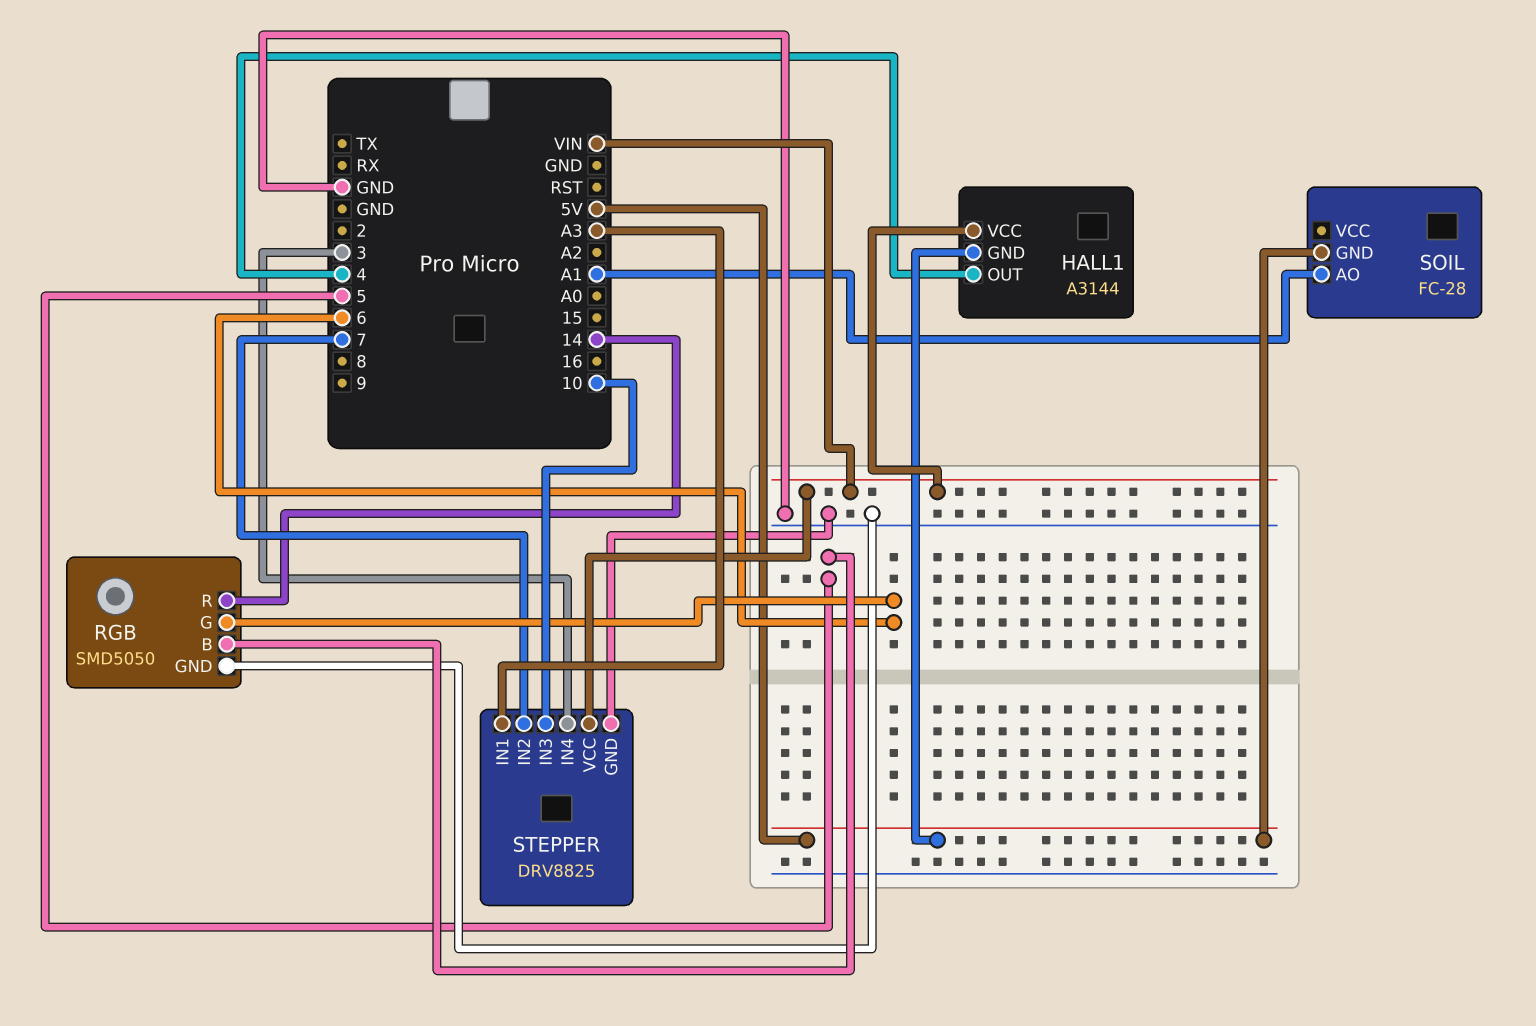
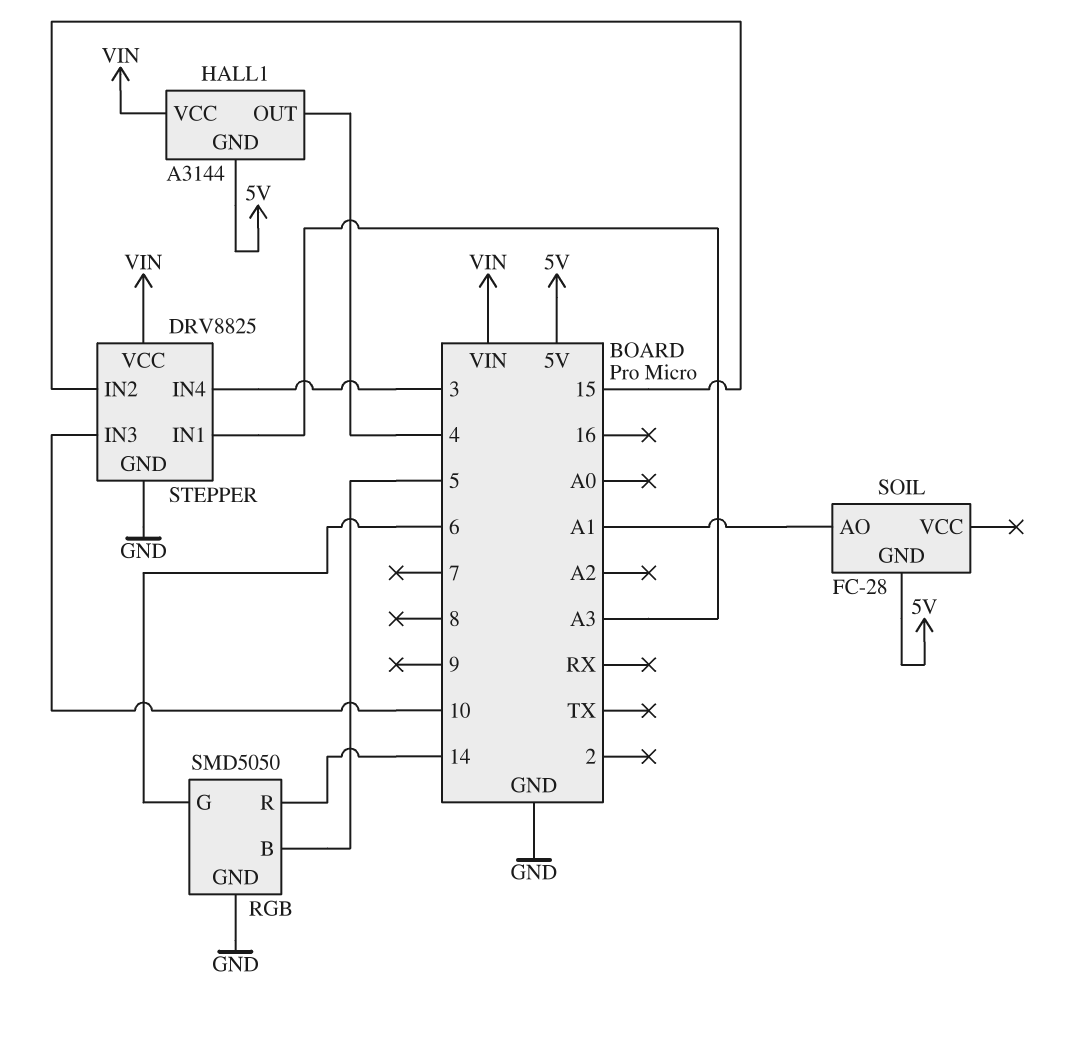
STEPPER pin IN2: 7 -> 15

